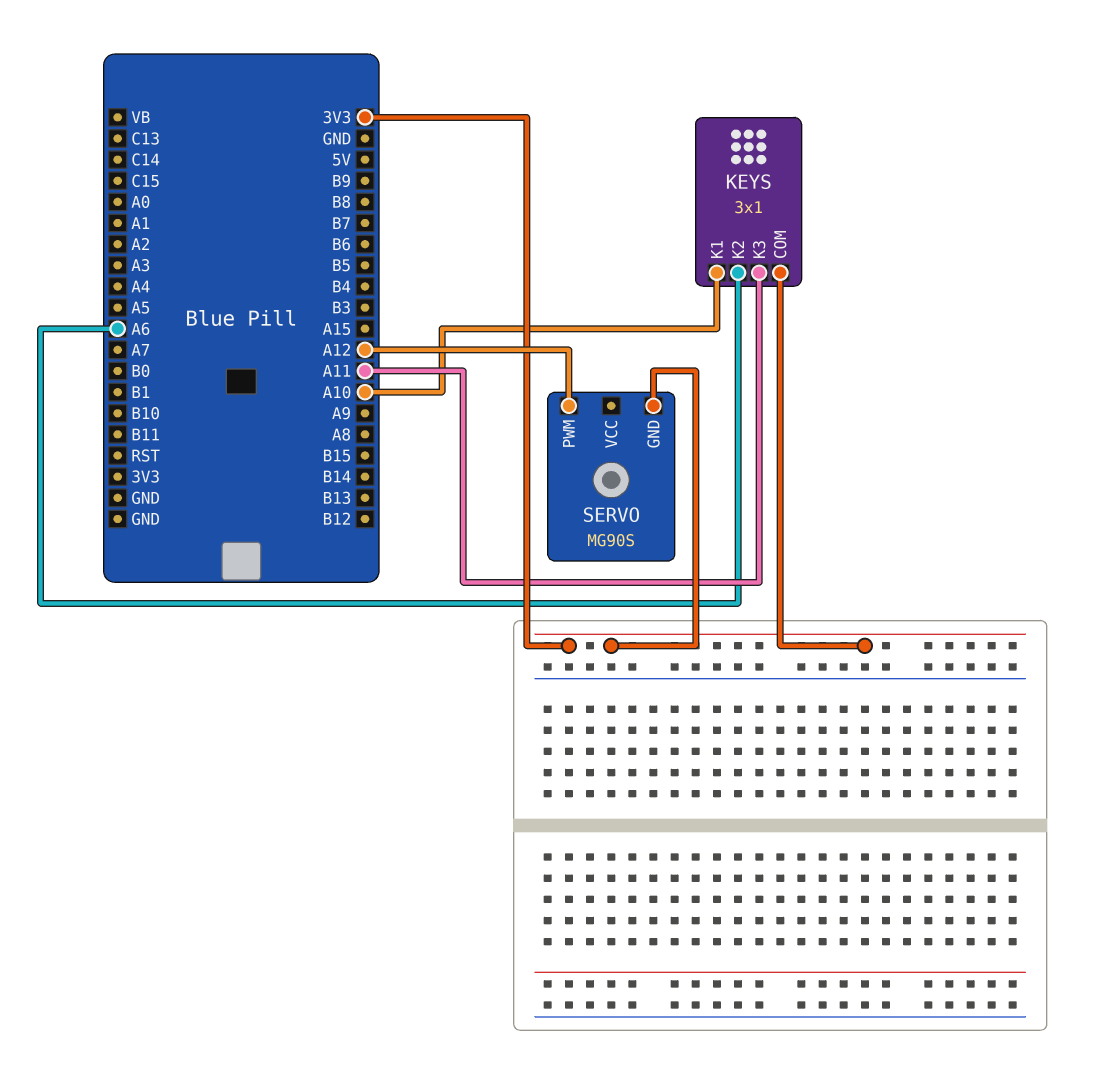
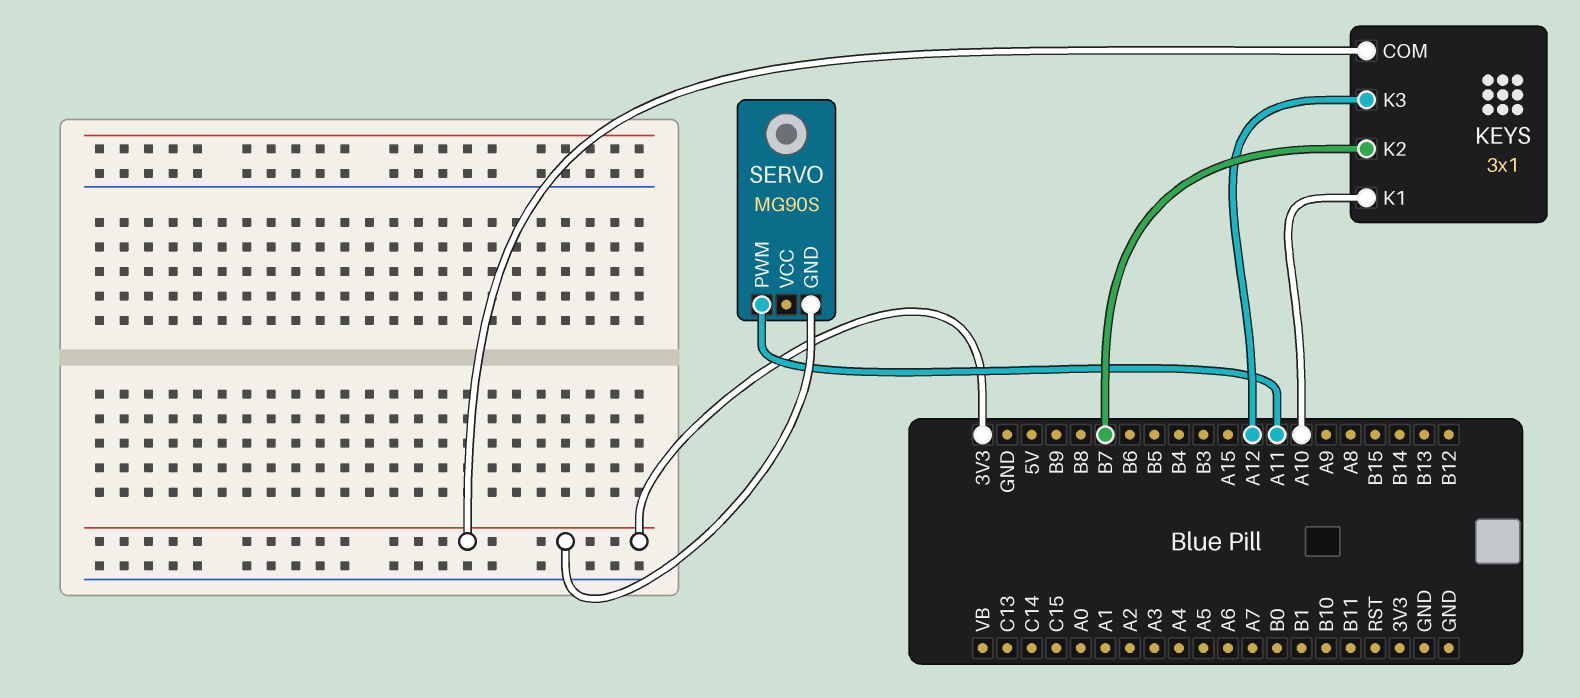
KEYS pin K2: A6 -> B7
KEYS pin K3: A11 -> A12
SERVO pin PWM: A12 -> A11

